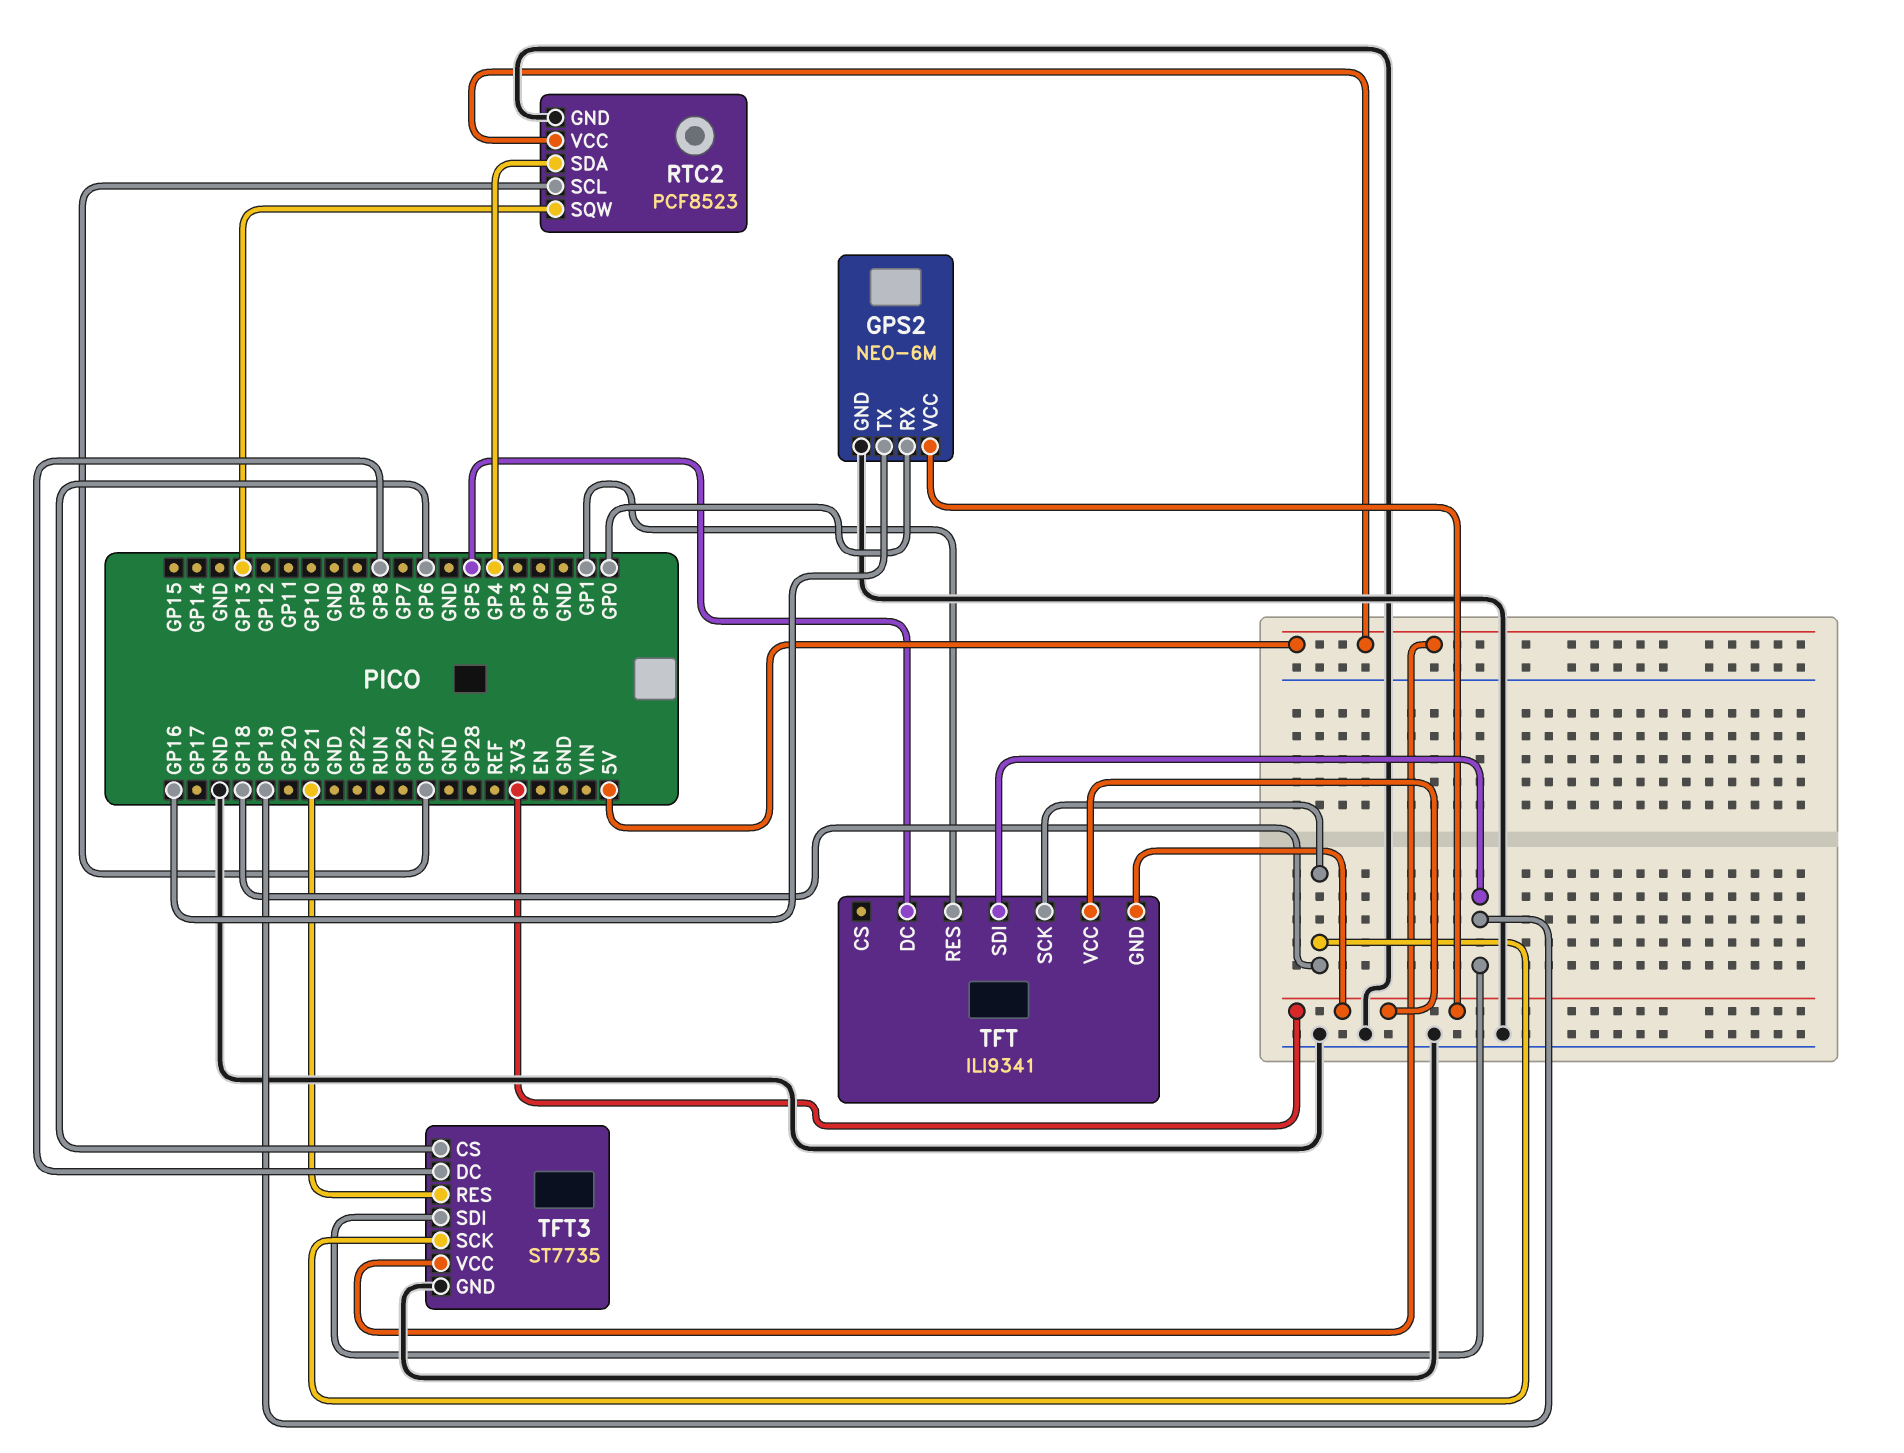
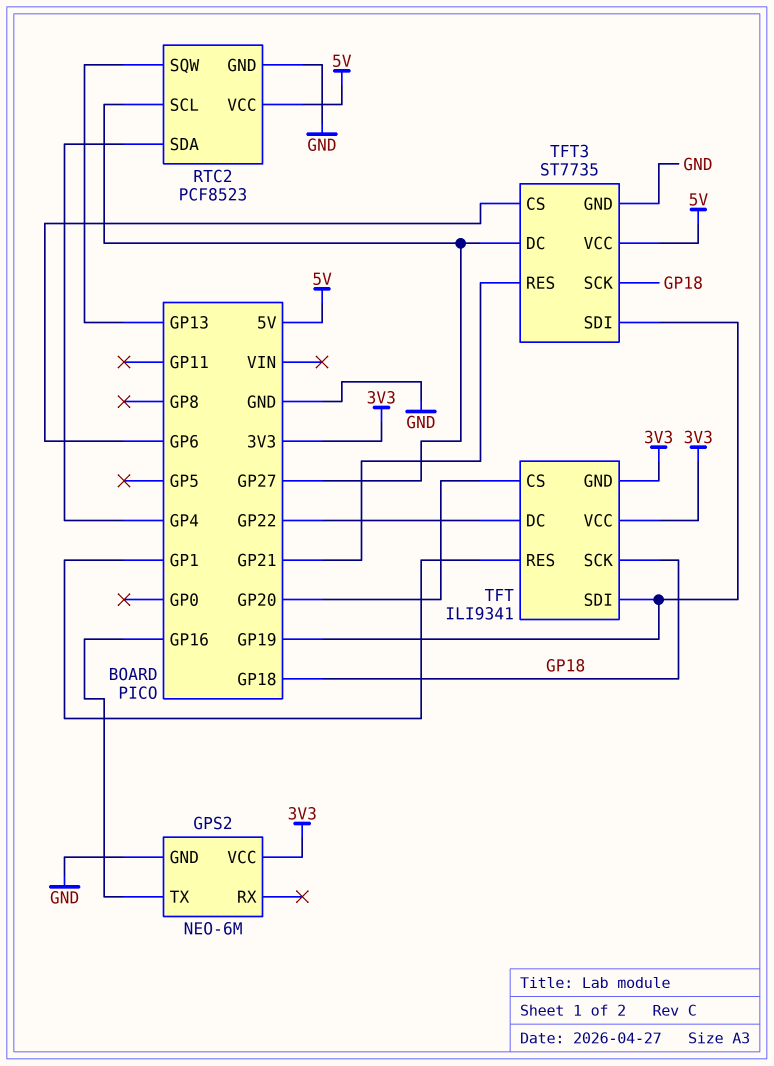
GPS2 pin RX: GP0 -> none
TFT pin CS: none -> GP20
TFT pin DC: GP5 -> GP22
TFT3 pin DC: GP8 -> GP27

